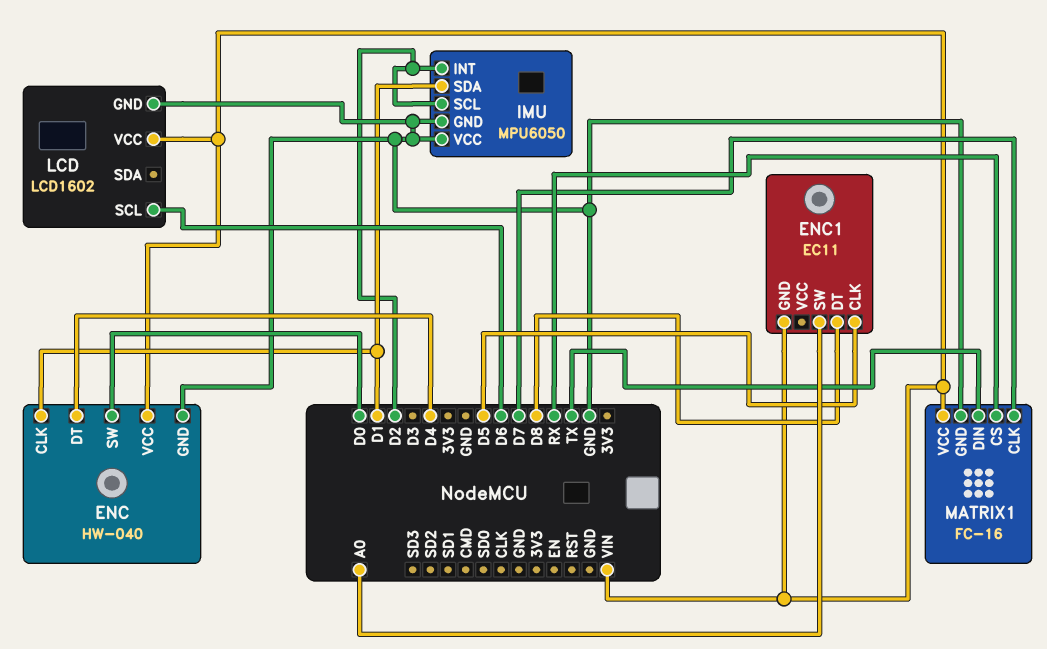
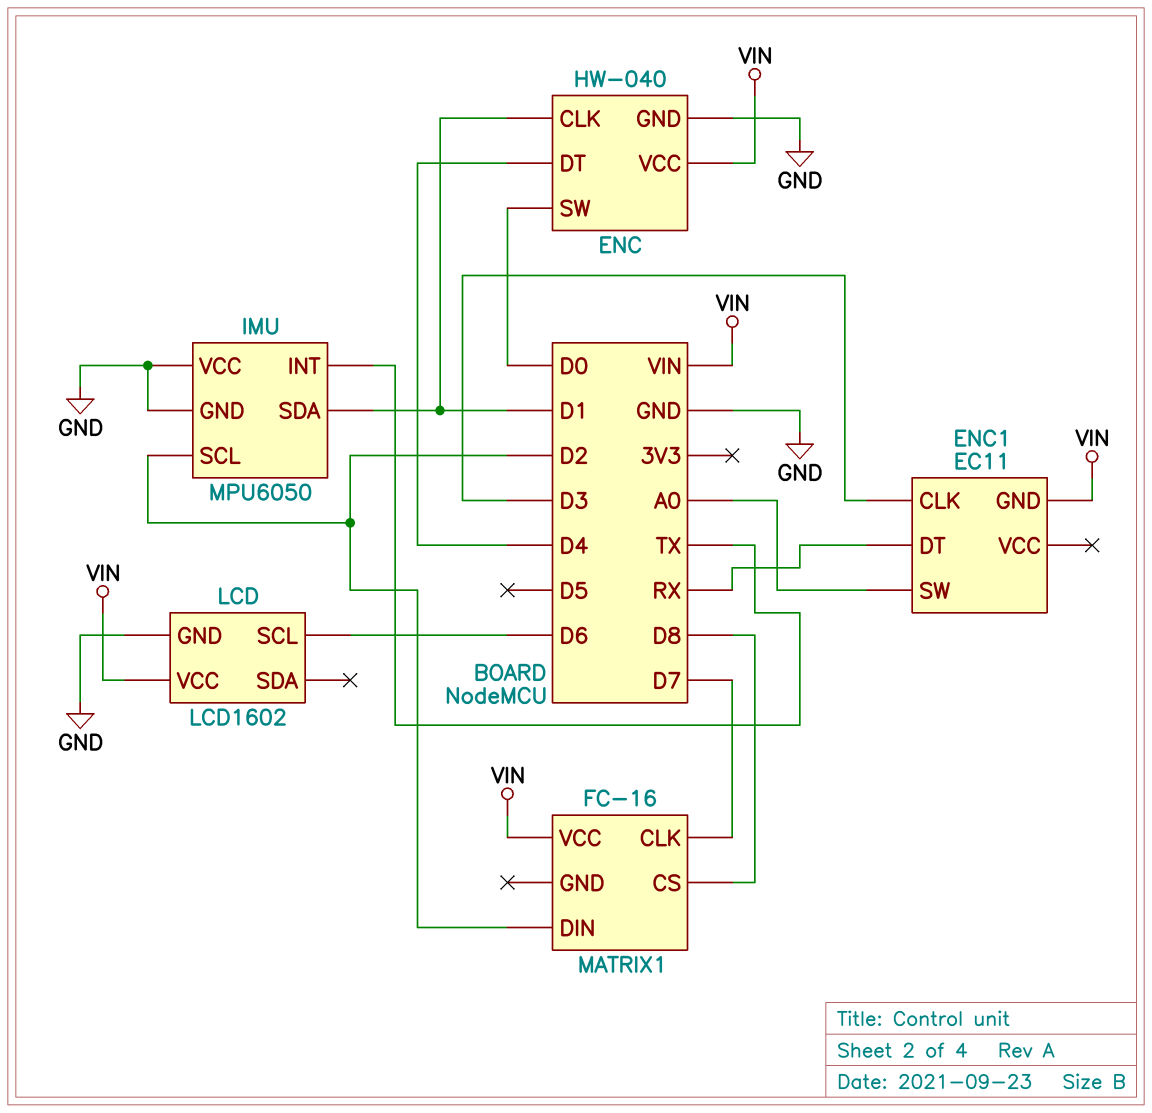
ENC1 pin CLK: D5 -> D3
ENC1 pin DT: D8 -> RX
IMU pin INT: D2 -> TX
MATRIX1 pin CS: RX -> D8
MATRIX1 pin DIN: TX -> D2
MATRIX1 pin GND: GND -> none

